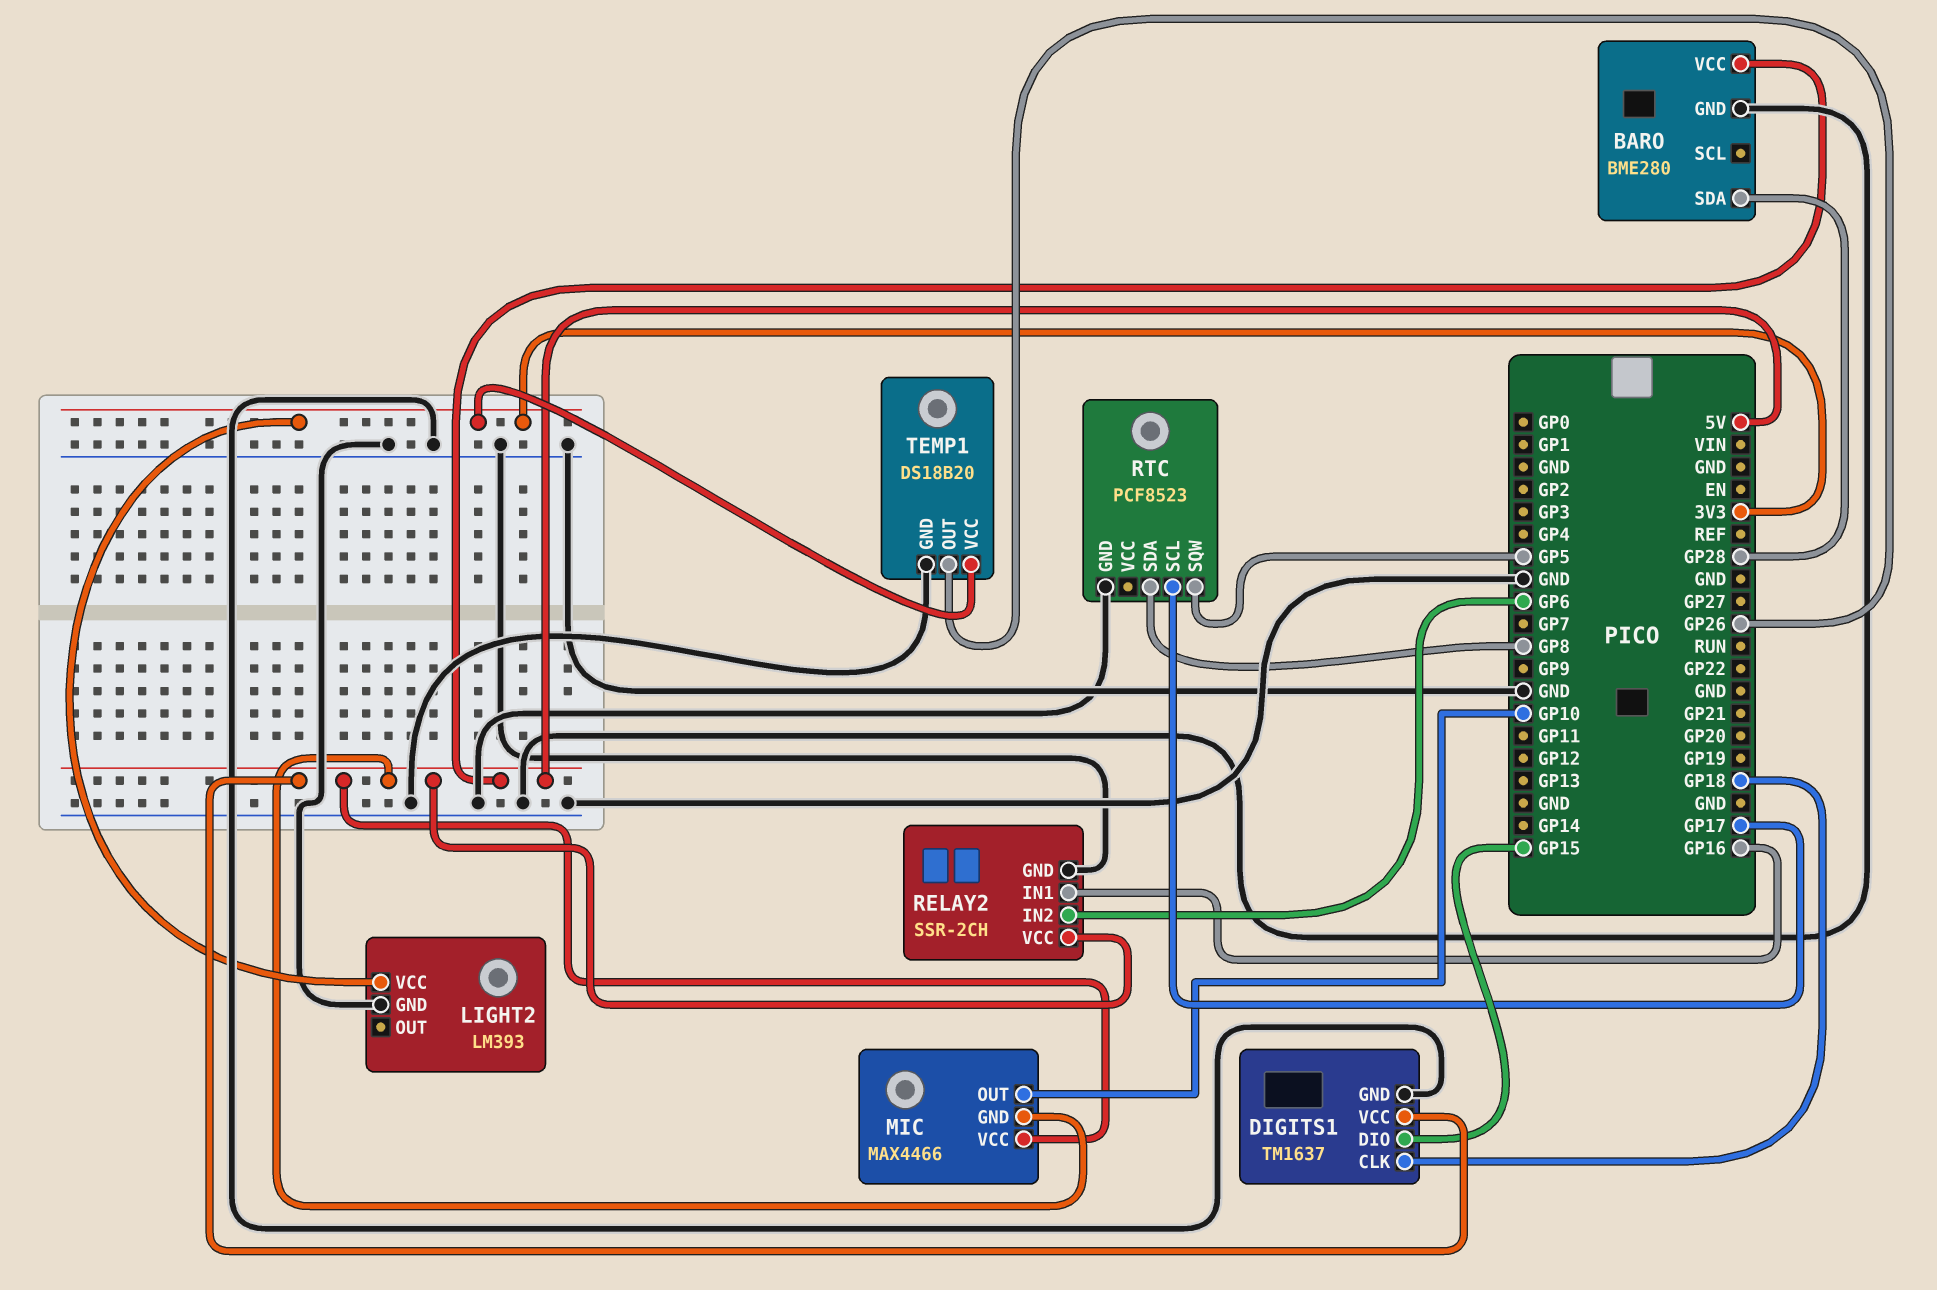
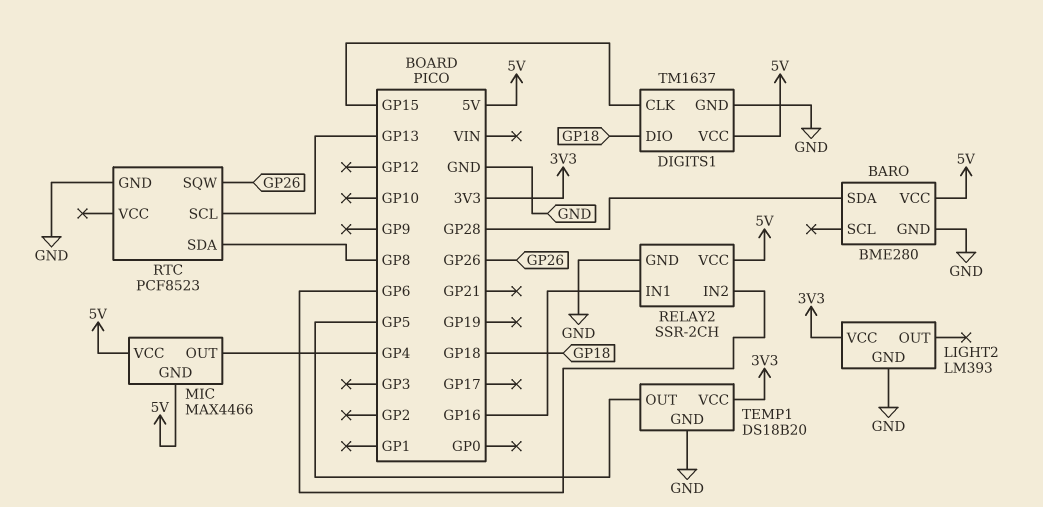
DIGITS1 pin CLK: GP18 -> GP15
DIGITS1 pin DIO: GP15 -> GP18
MIC pin OUT: GP10 -> GP4
RTC pin SCL: GP17 -> GP13
RTC pin SQW: GP5 -> GP26
TEMP1 pin OUT: GP26 -> GP5

